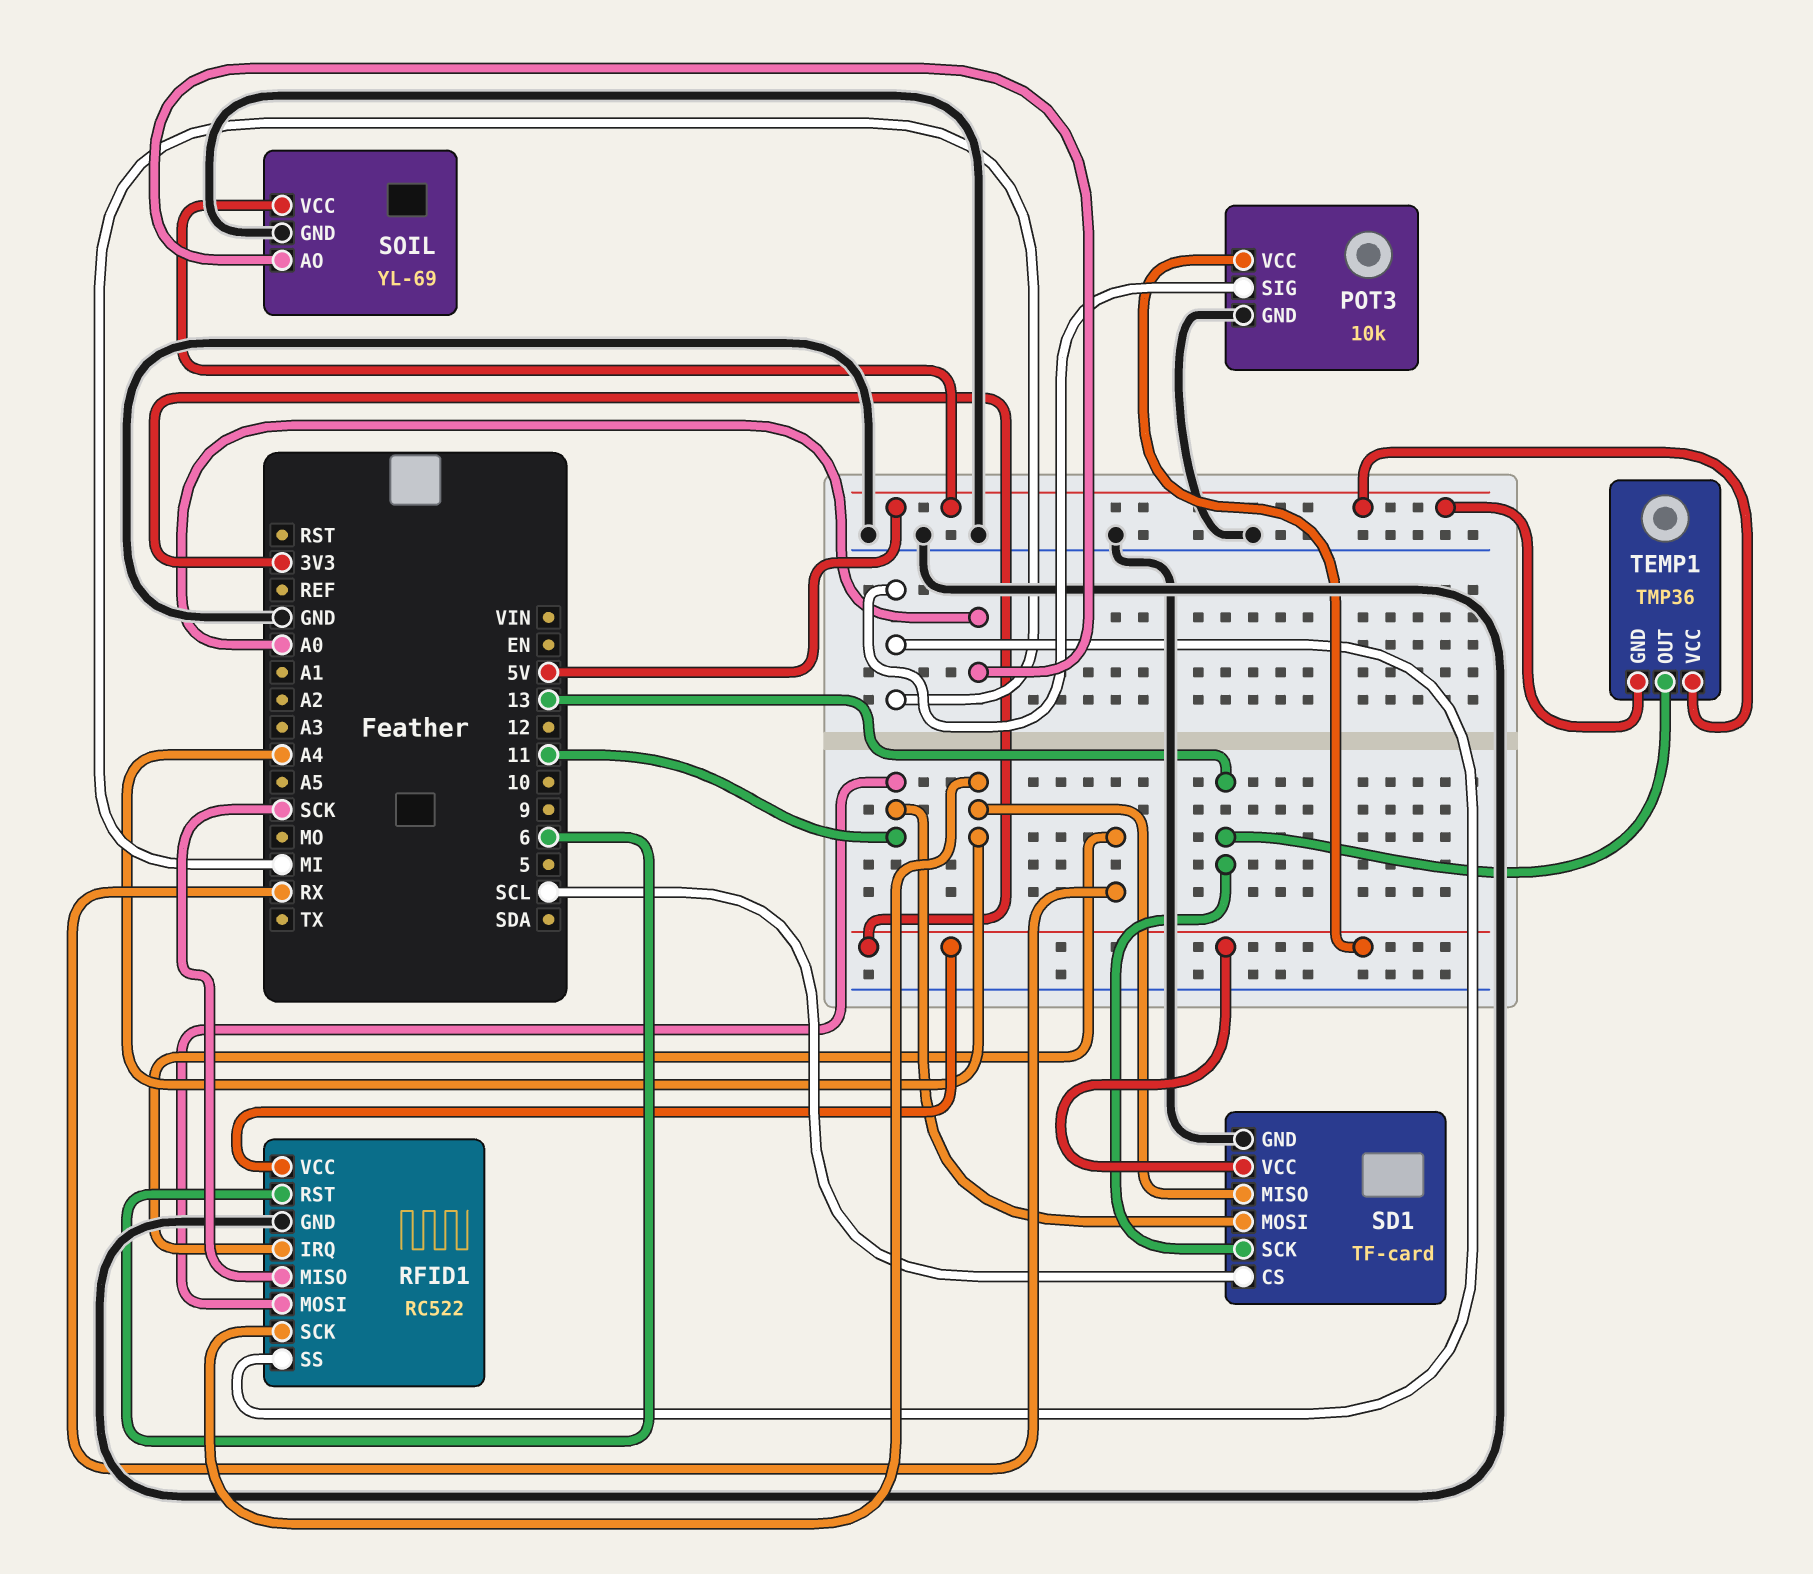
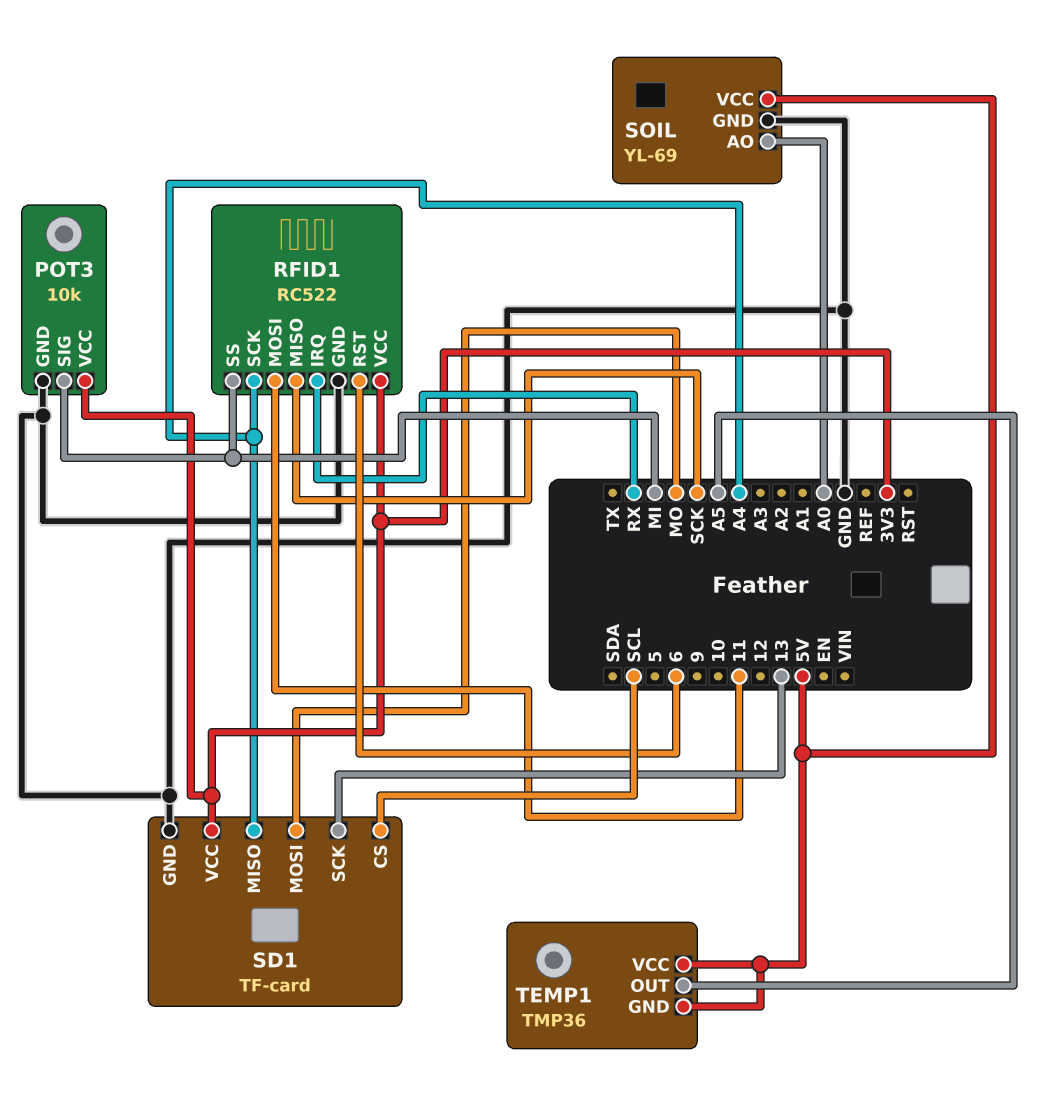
SD1 pin MOSI: 11 -> MO
TEMP1 pin OUT: 13 -> A5

